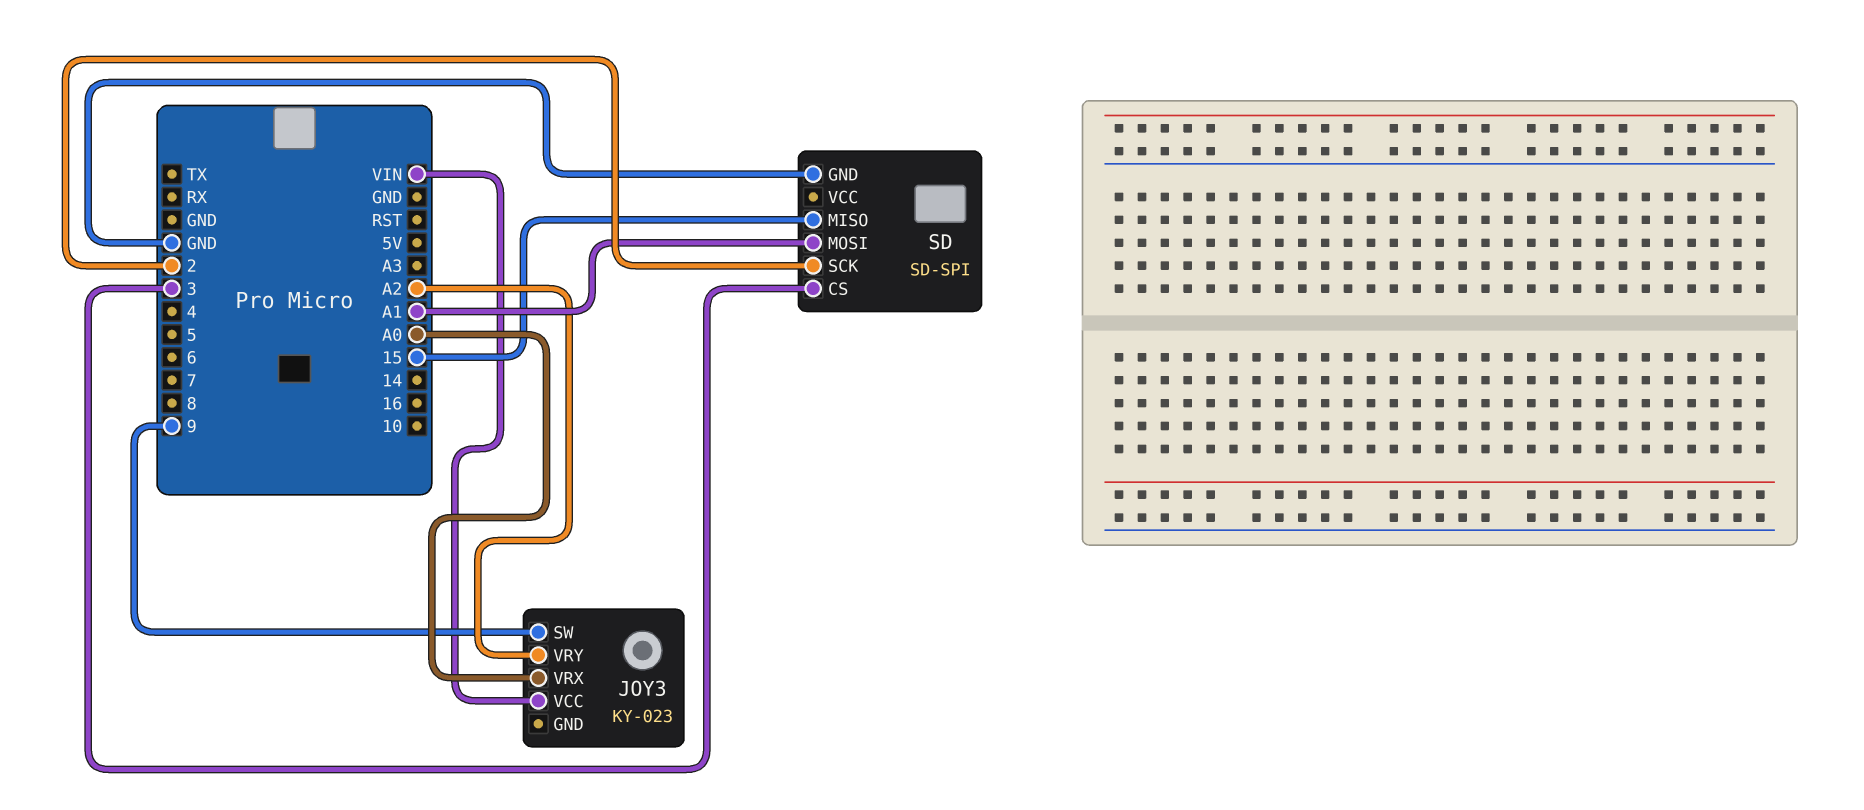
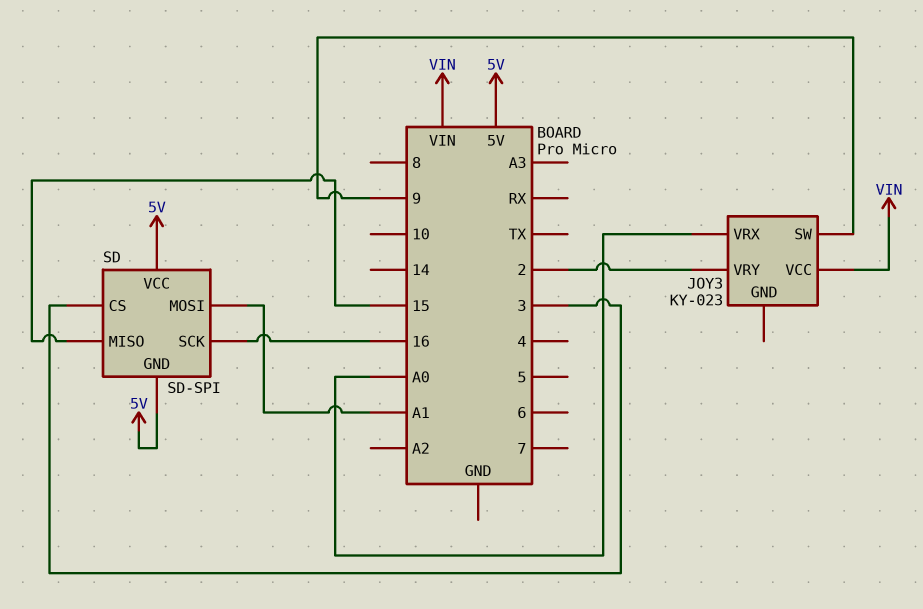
JOY3 pin VRY: A2 -> 2
SD pin GND: GND -> 5V
SD pin SCK: 2 -> 16
SD pin VCC: none -> 5V

